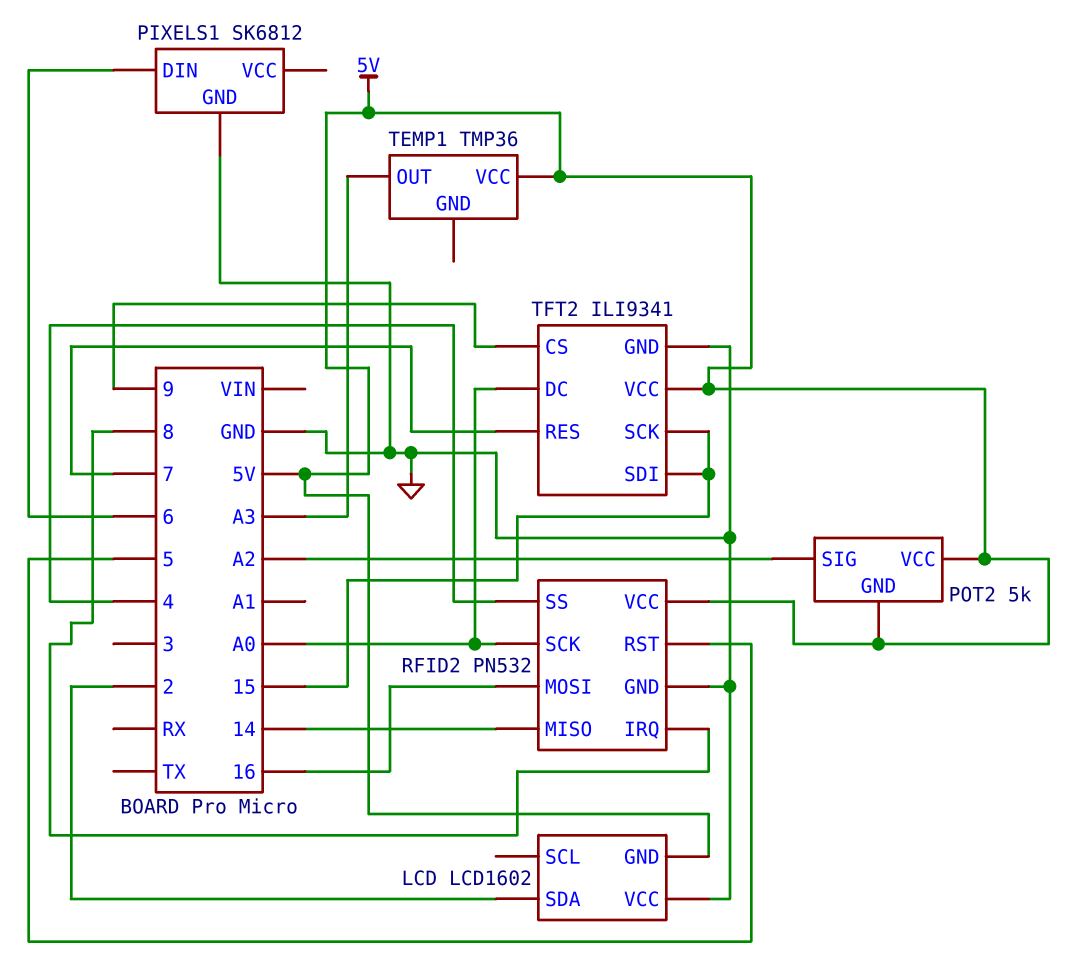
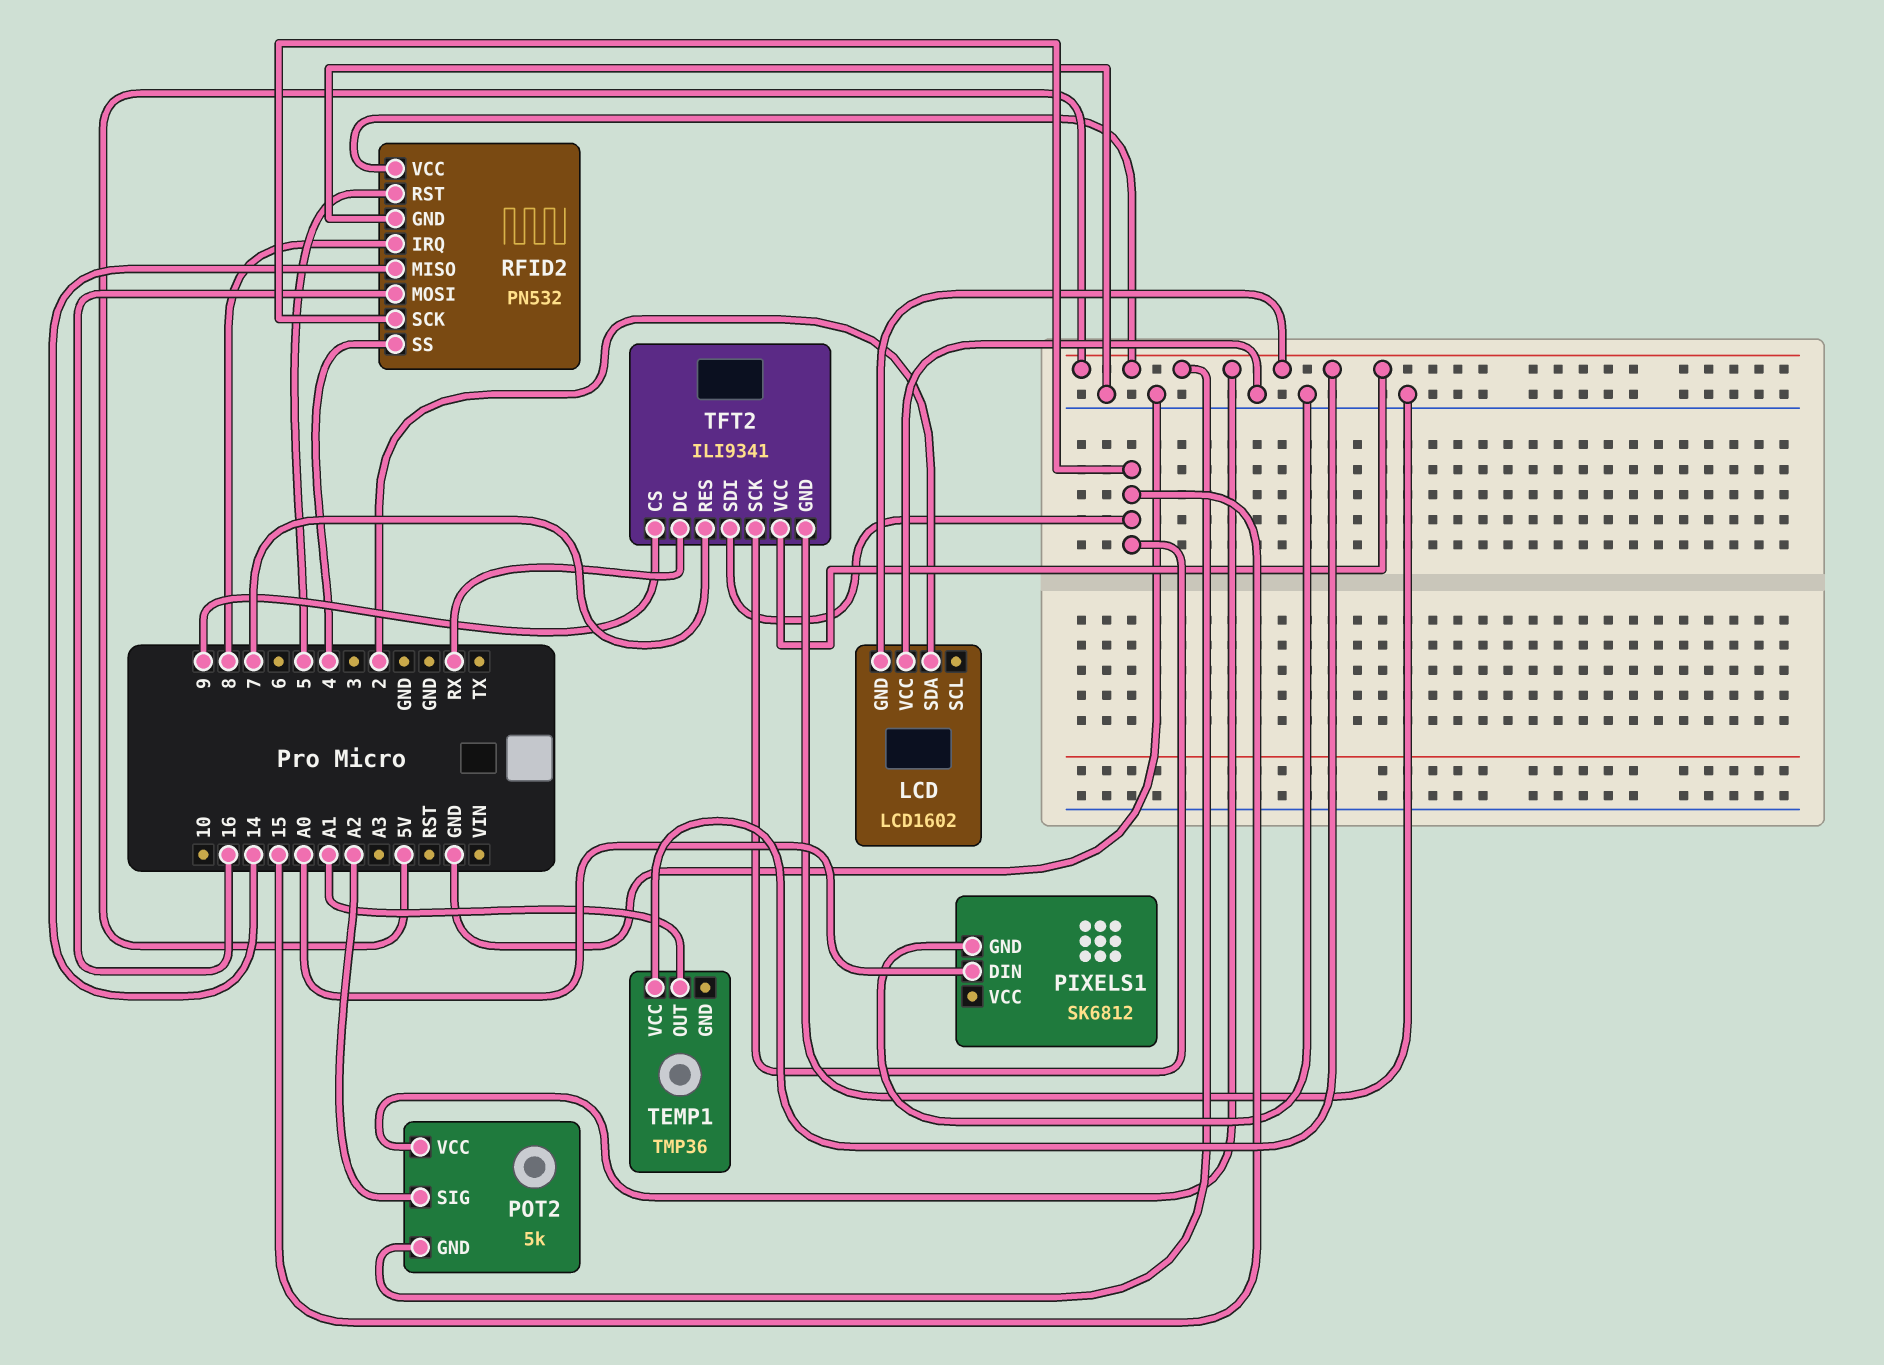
PIXELS1 pin DIN: 6 -> A0
RFID2 pin SCK: A0 -> 15
TEMP1 pin OUT: A3 -> A1
TFT2 pin DC: A0 -> RX

